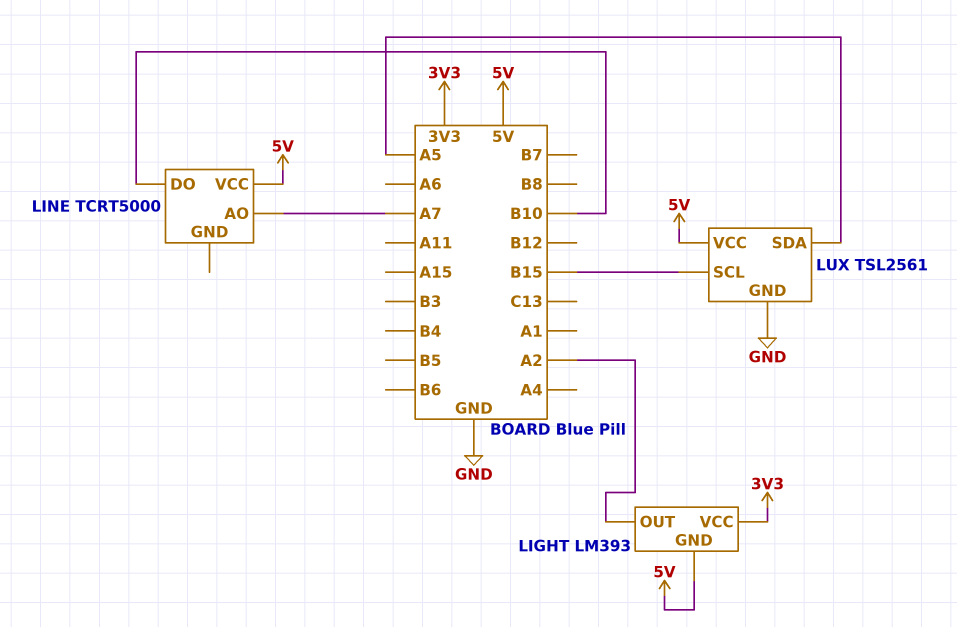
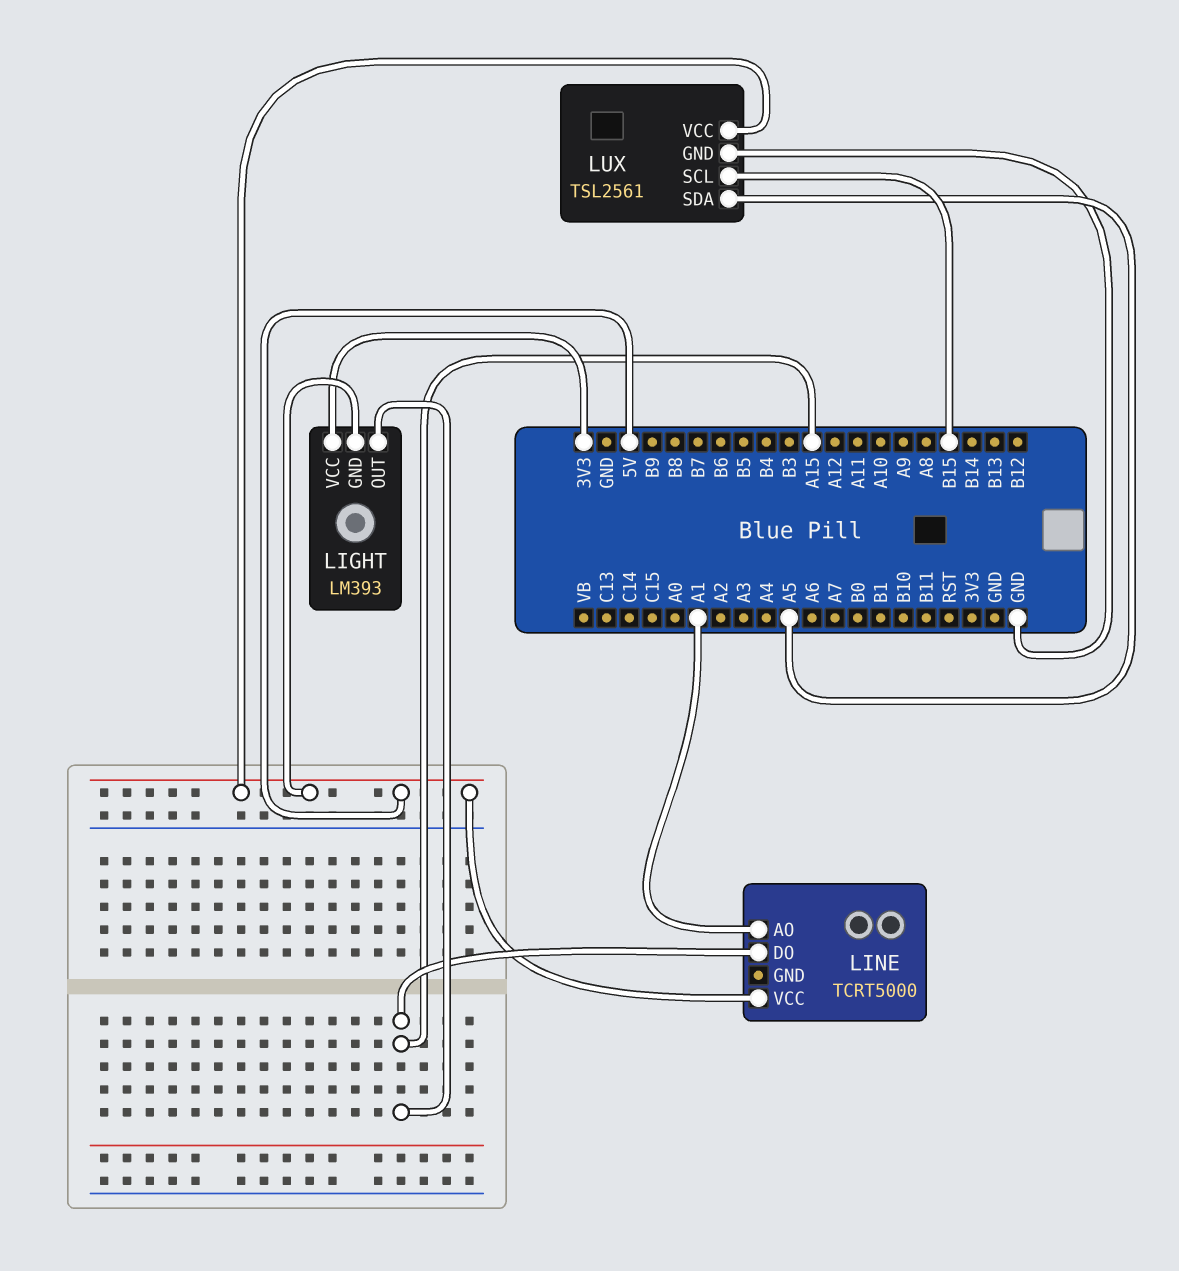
LIGHT pin OUT: A2 -> A15
LINE pin AO: A7 -> A1
LINE pin DO: B10 -> A15

